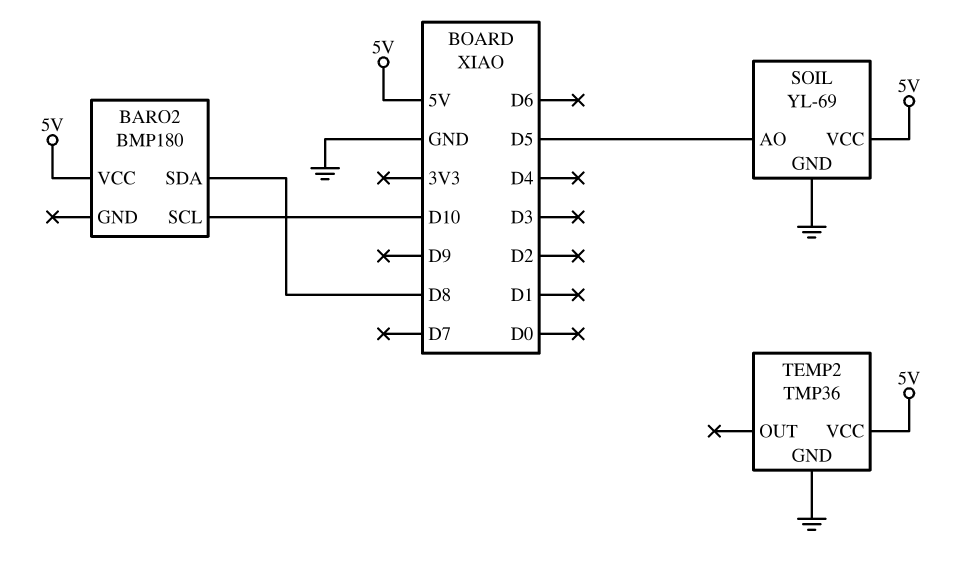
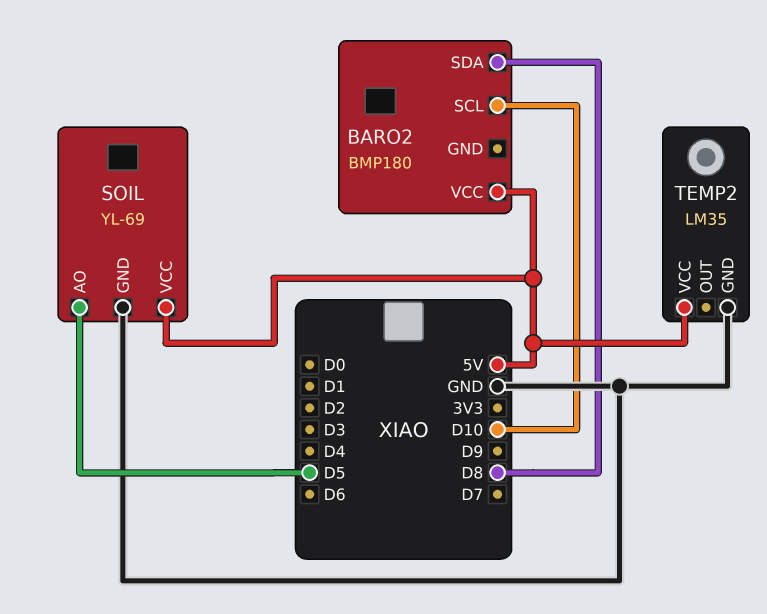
TEMP2: TMP36 -> LM35

